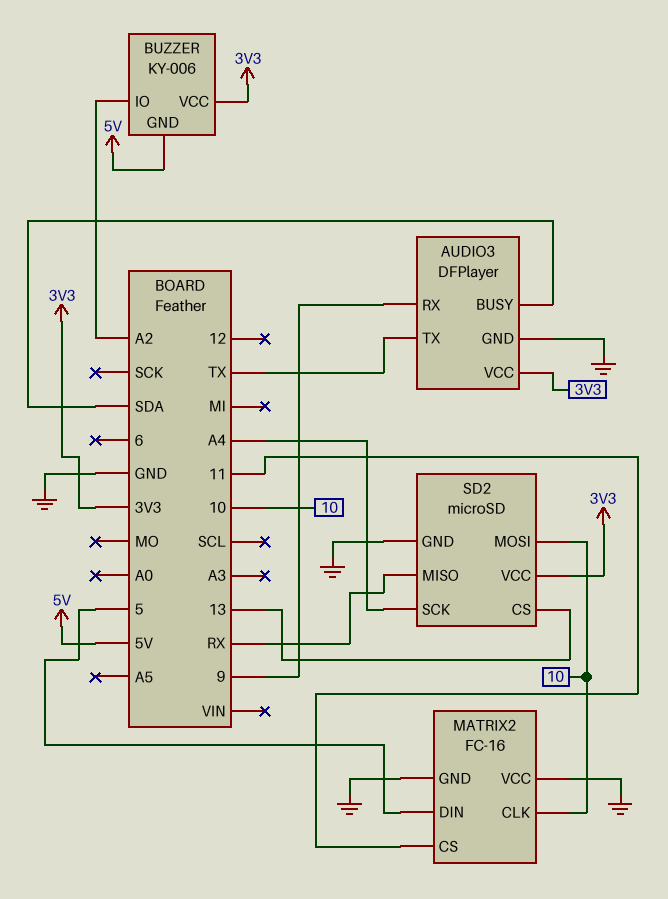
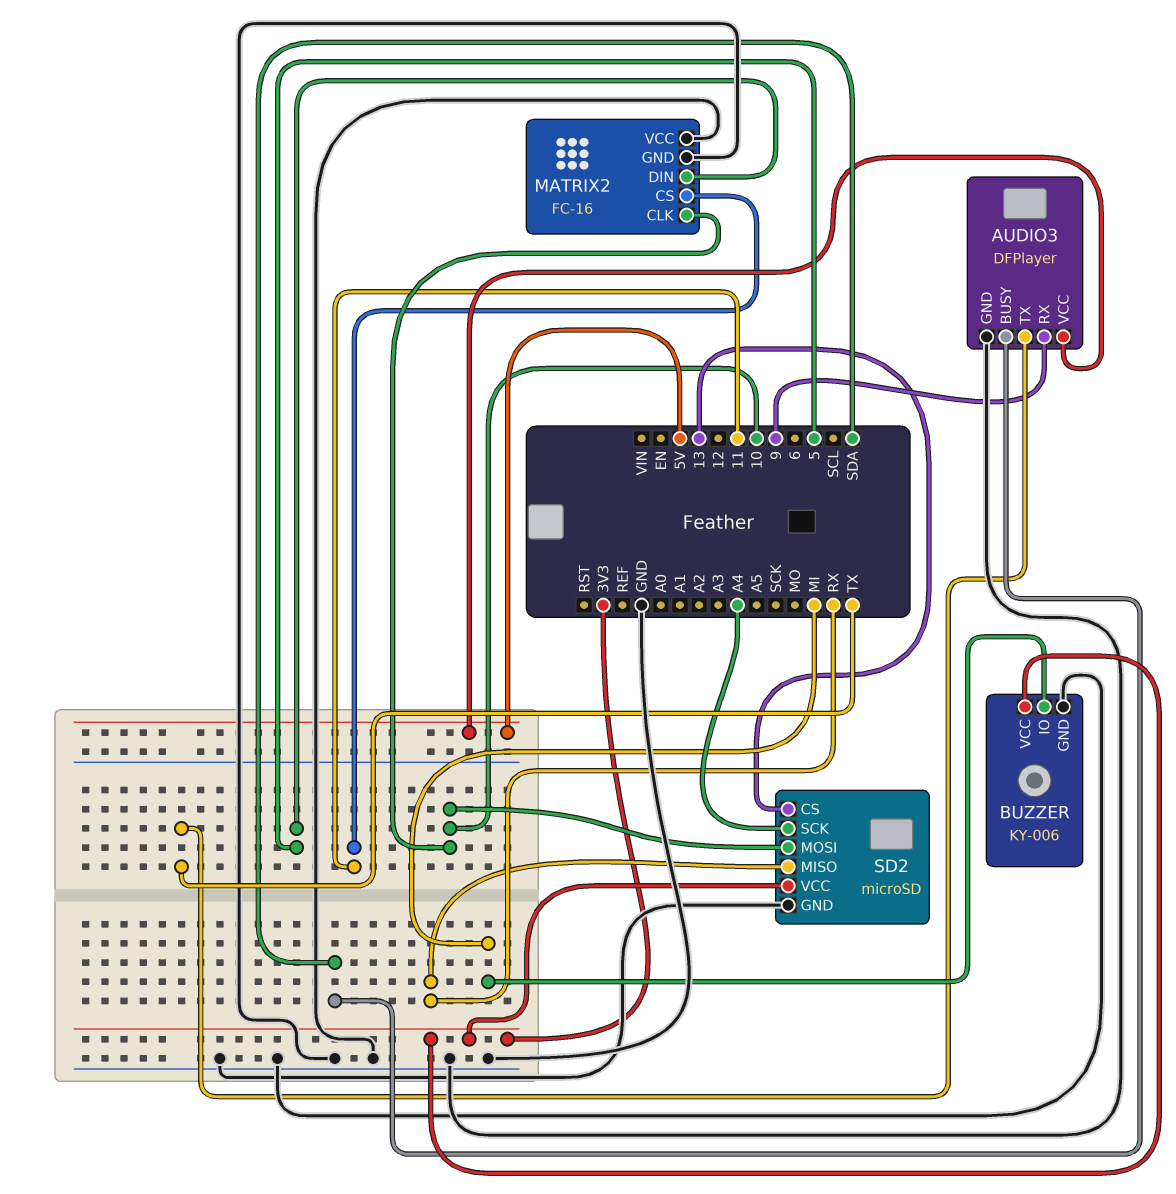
AUDIO3 pin VCC: 3V3 -> 5V
BUZZER pin GND: 5V -> GND
BUZZER pin IO: A2 -> MI

